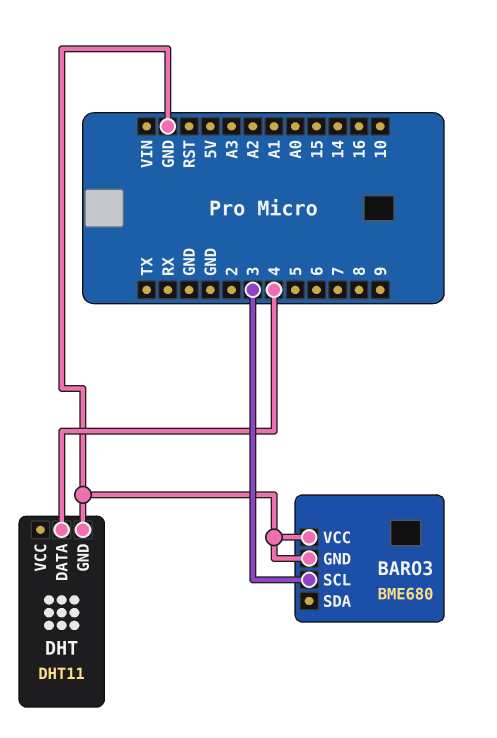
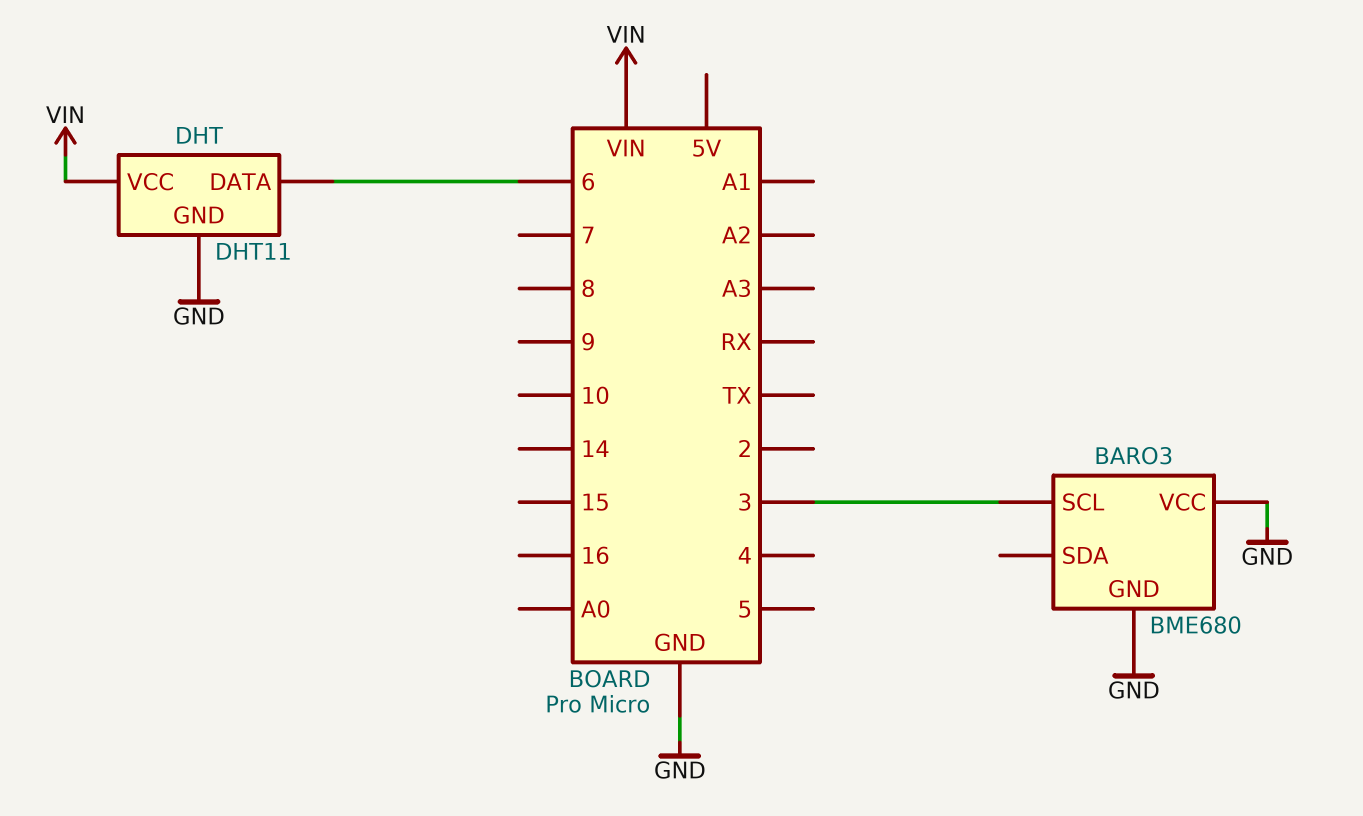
DHT pin DATA: 4 -> 6
DHT pin VCC: none -> VIN

